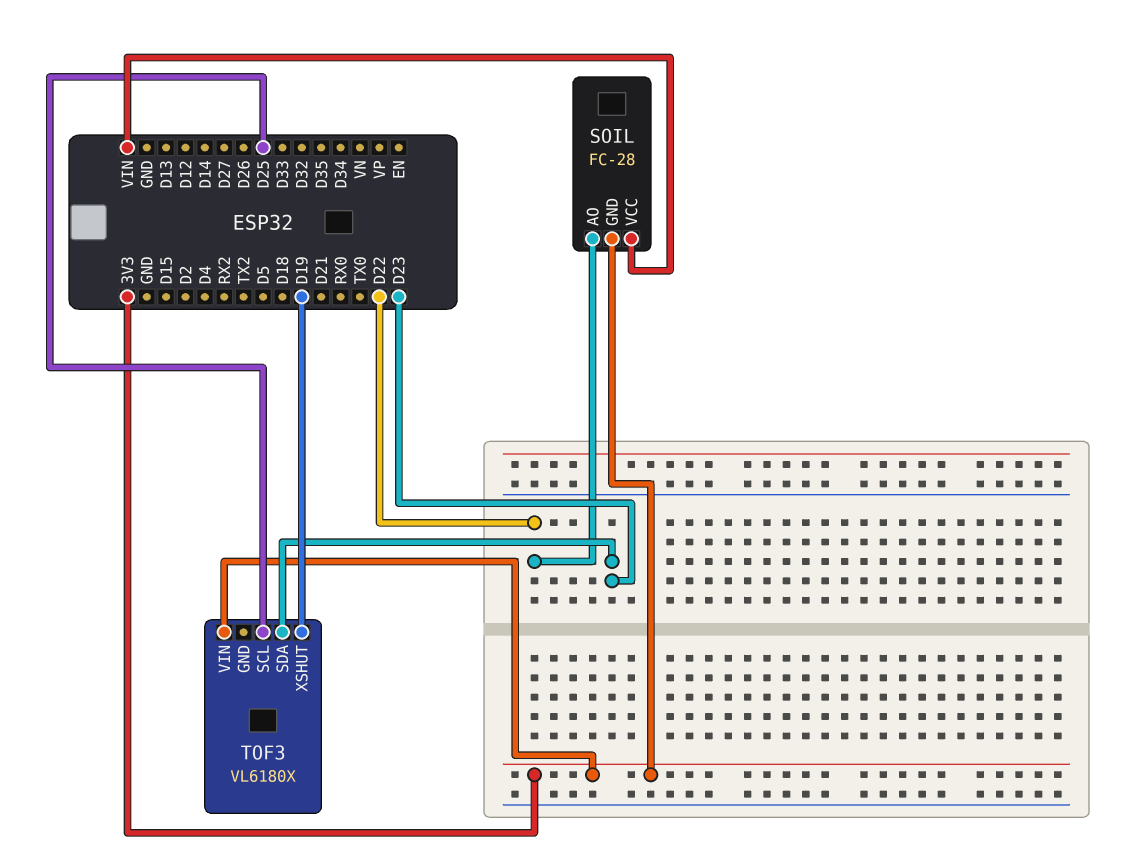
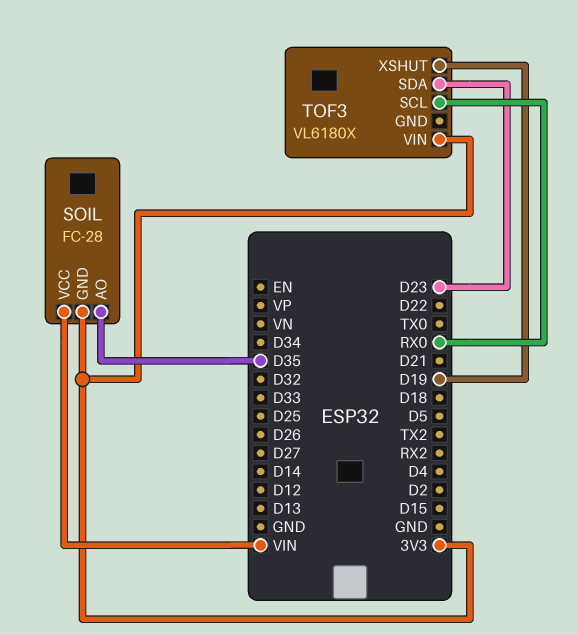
SOIL pin AO: D22 -> D35
TOF3 pin SCL: D25 -> RX0

